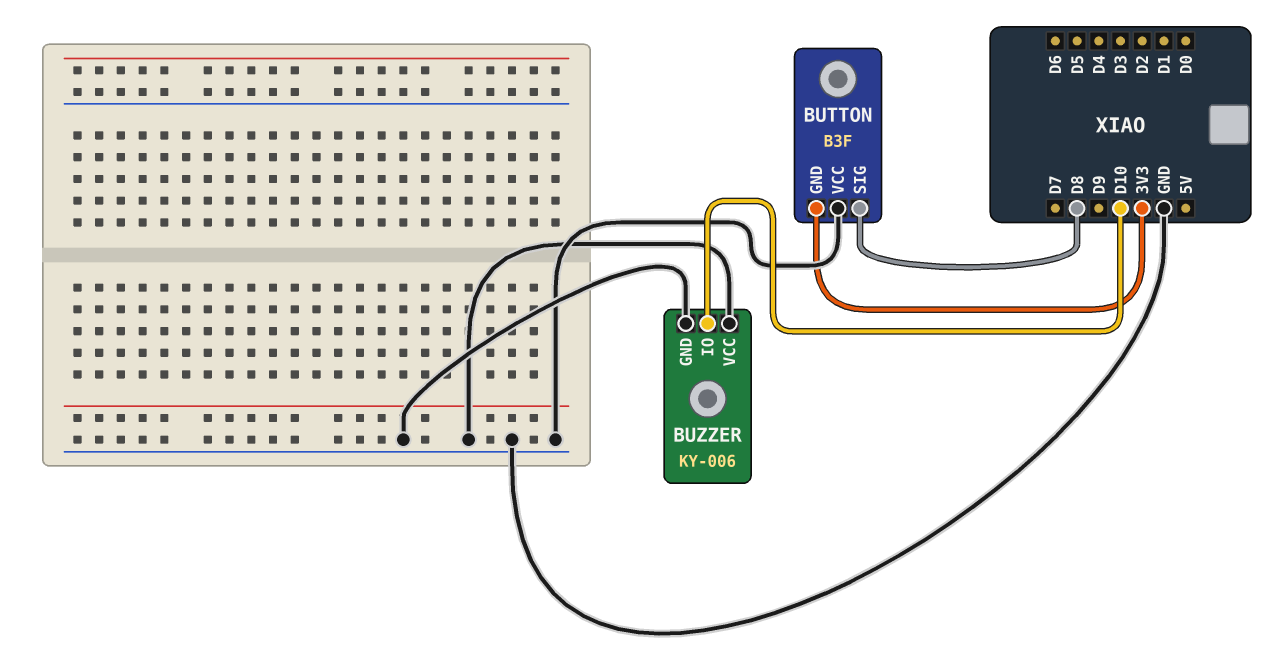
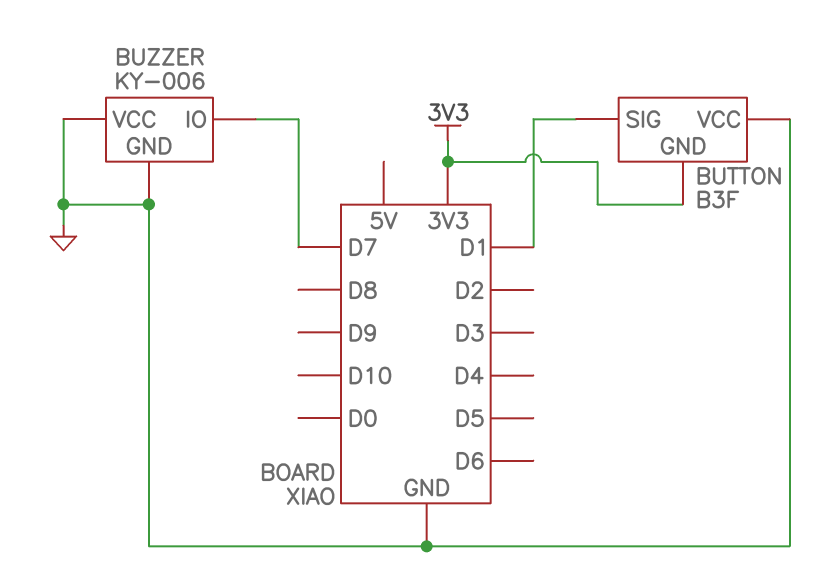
BUTTON pin SIG: D8 -> D1
BUZZER pin IO: D10 -> D7

